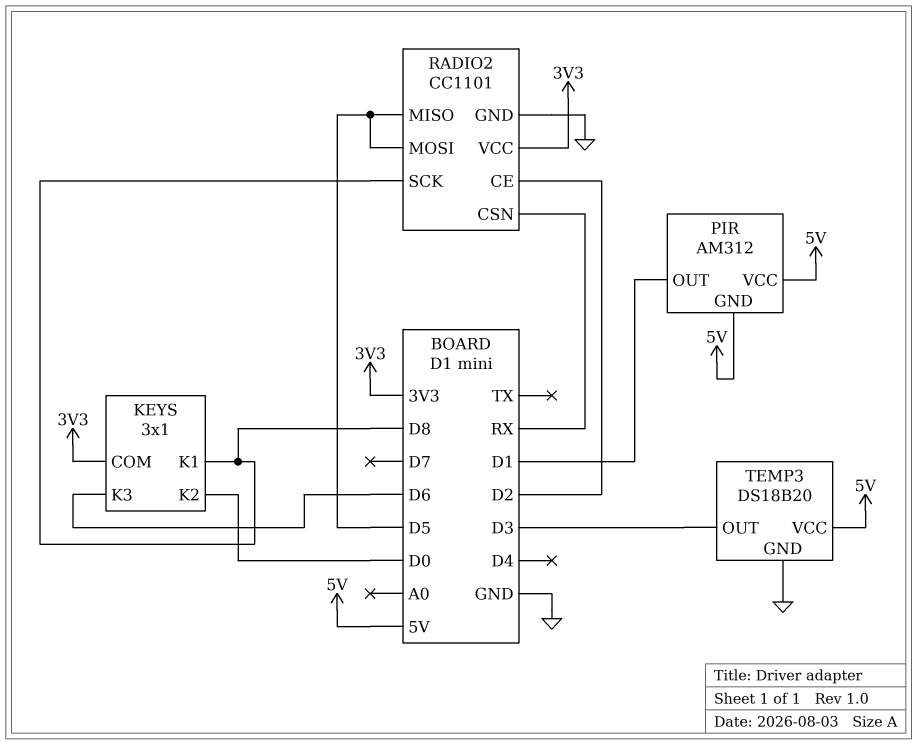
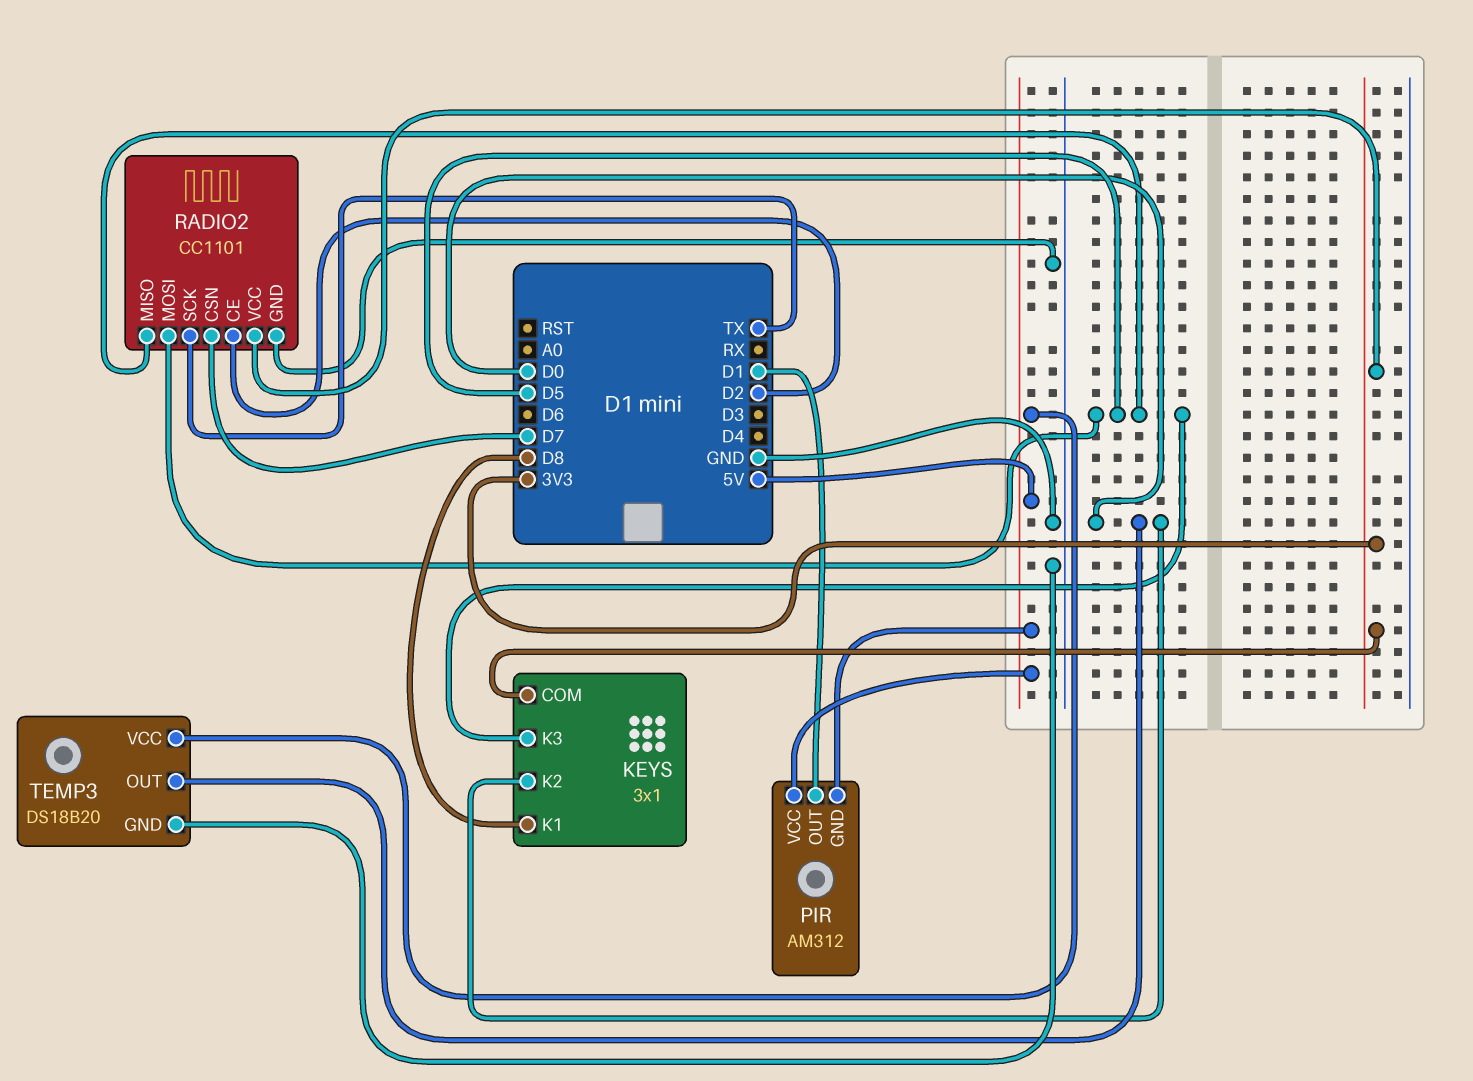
KEYS pin K3: D6 -> D5
RADIO2 pin CSN: RX -> D7
RADIO2 pin SCK: D8 -> TX
TEMP3 pin OUT: D3 -> D0

